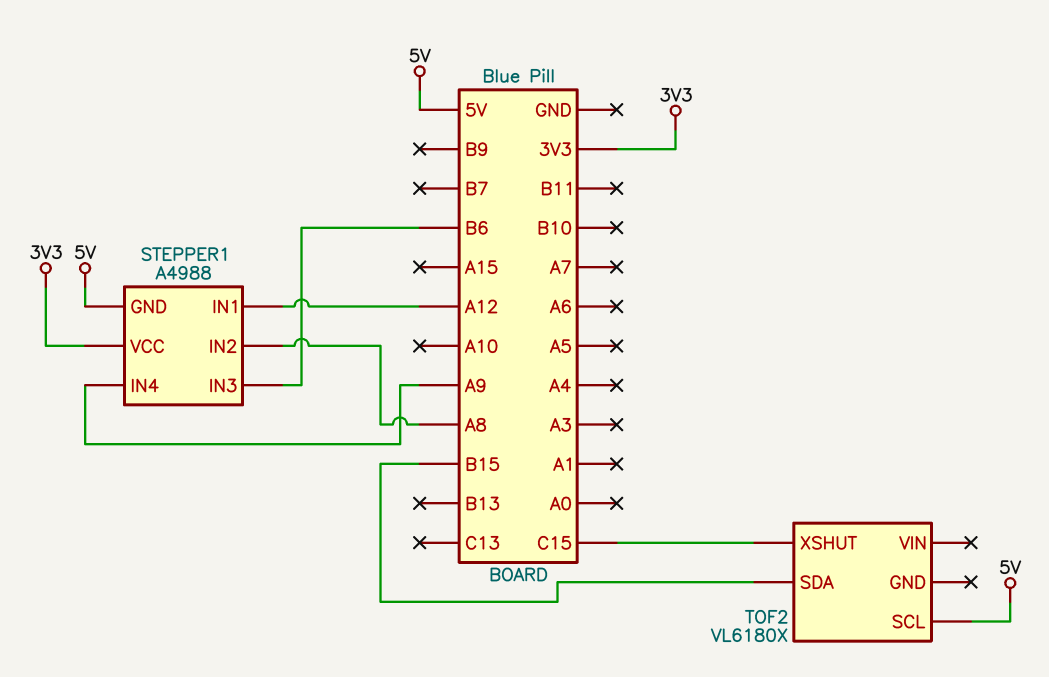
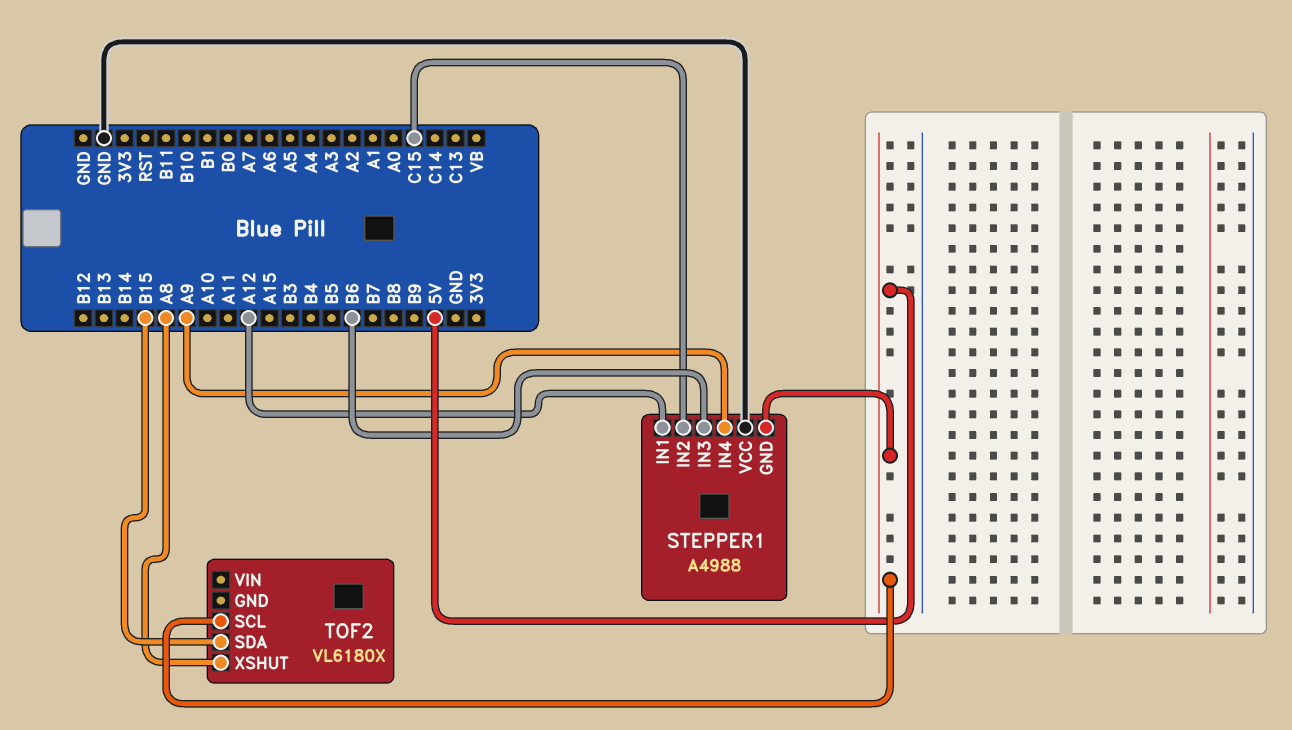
STEPPER1 pin IN2: A8 -> C15
STEPPER1 pin VCC: 3V3 -> GND
TOF2 pin XSHUT: C15 -> A8

